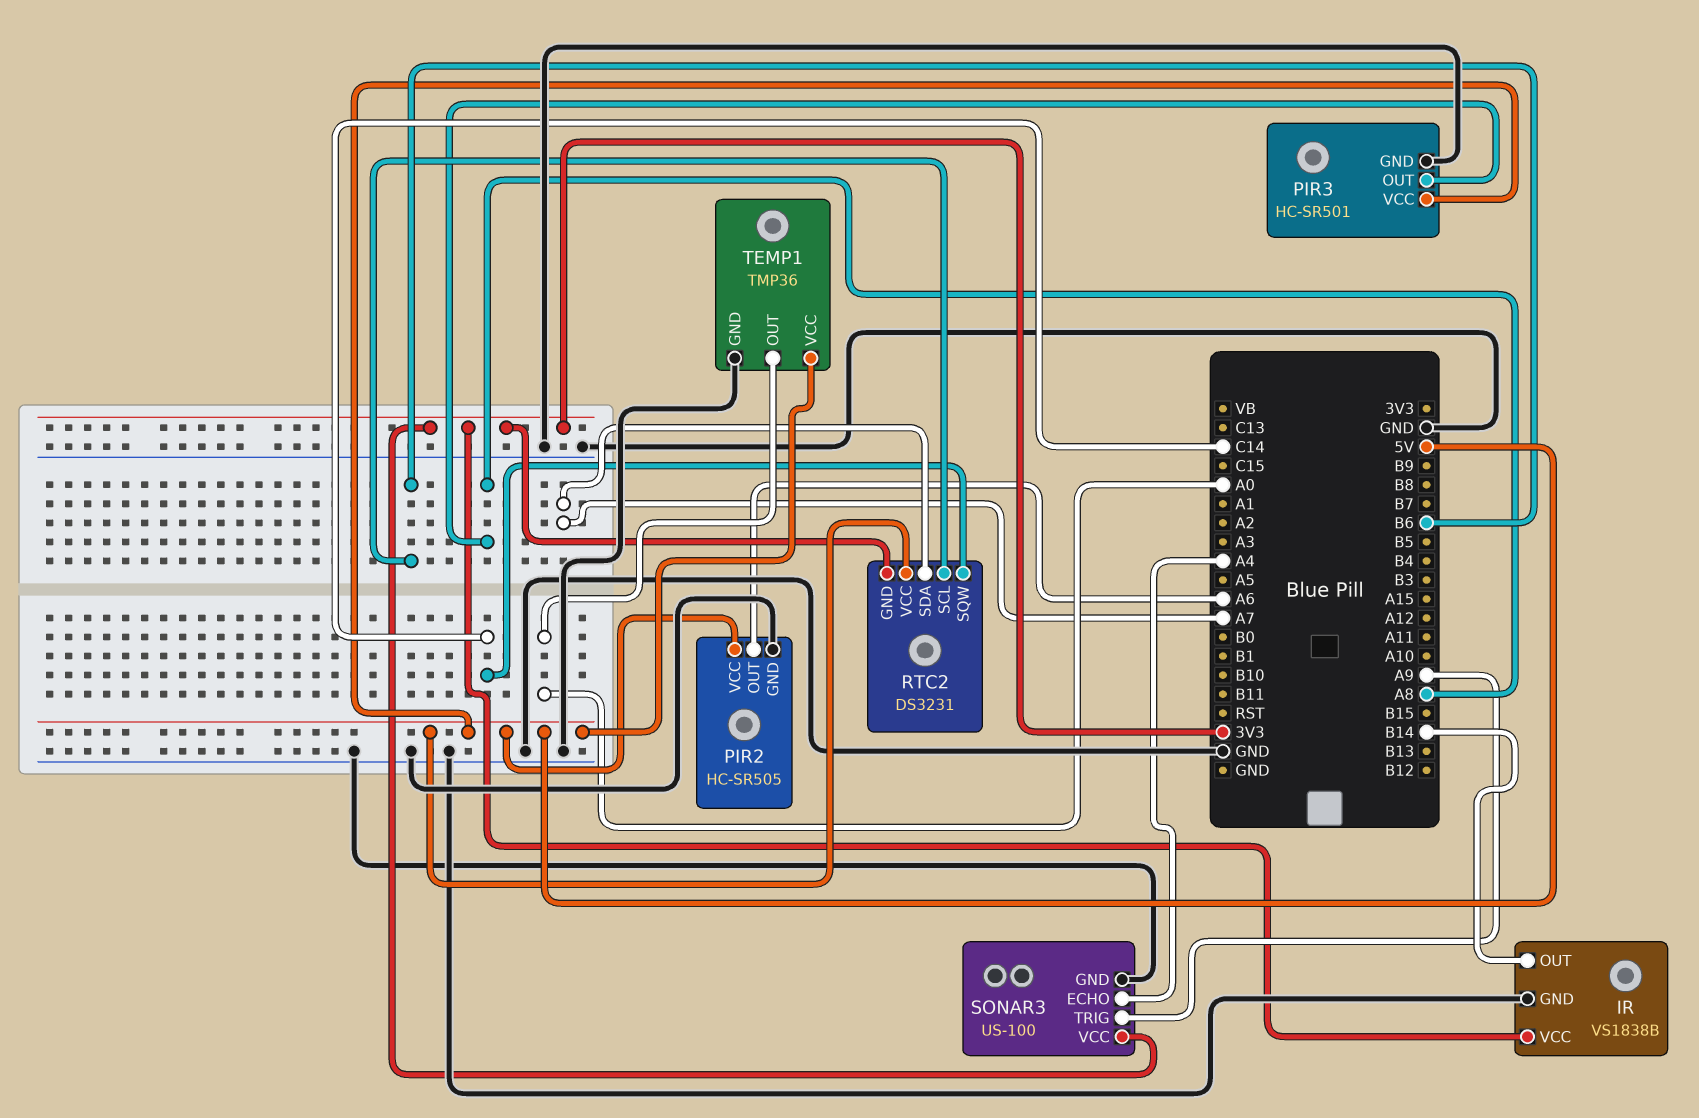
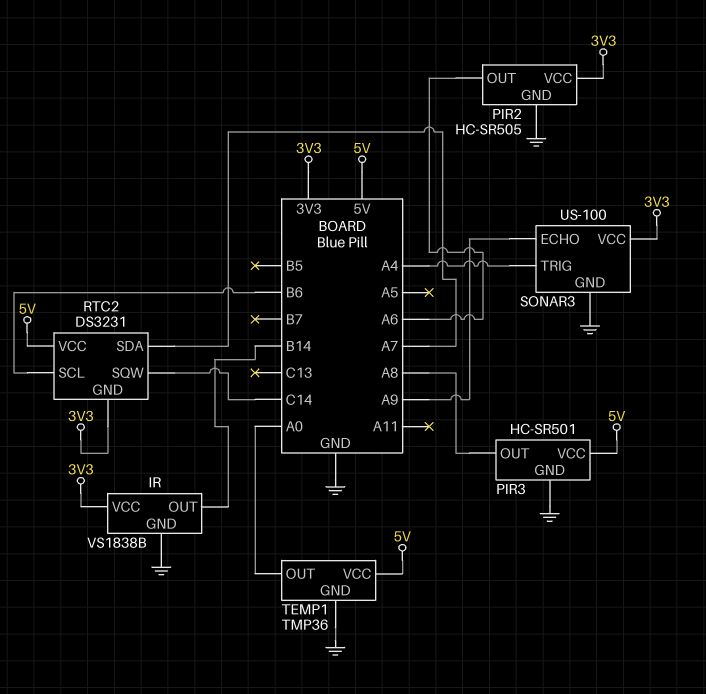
PIR2 pin VCC: 5V -> 3V3
SONAR3 pin ECHO: A4 -> A9
SONAR3 pin TRIG: A9 -> A4

